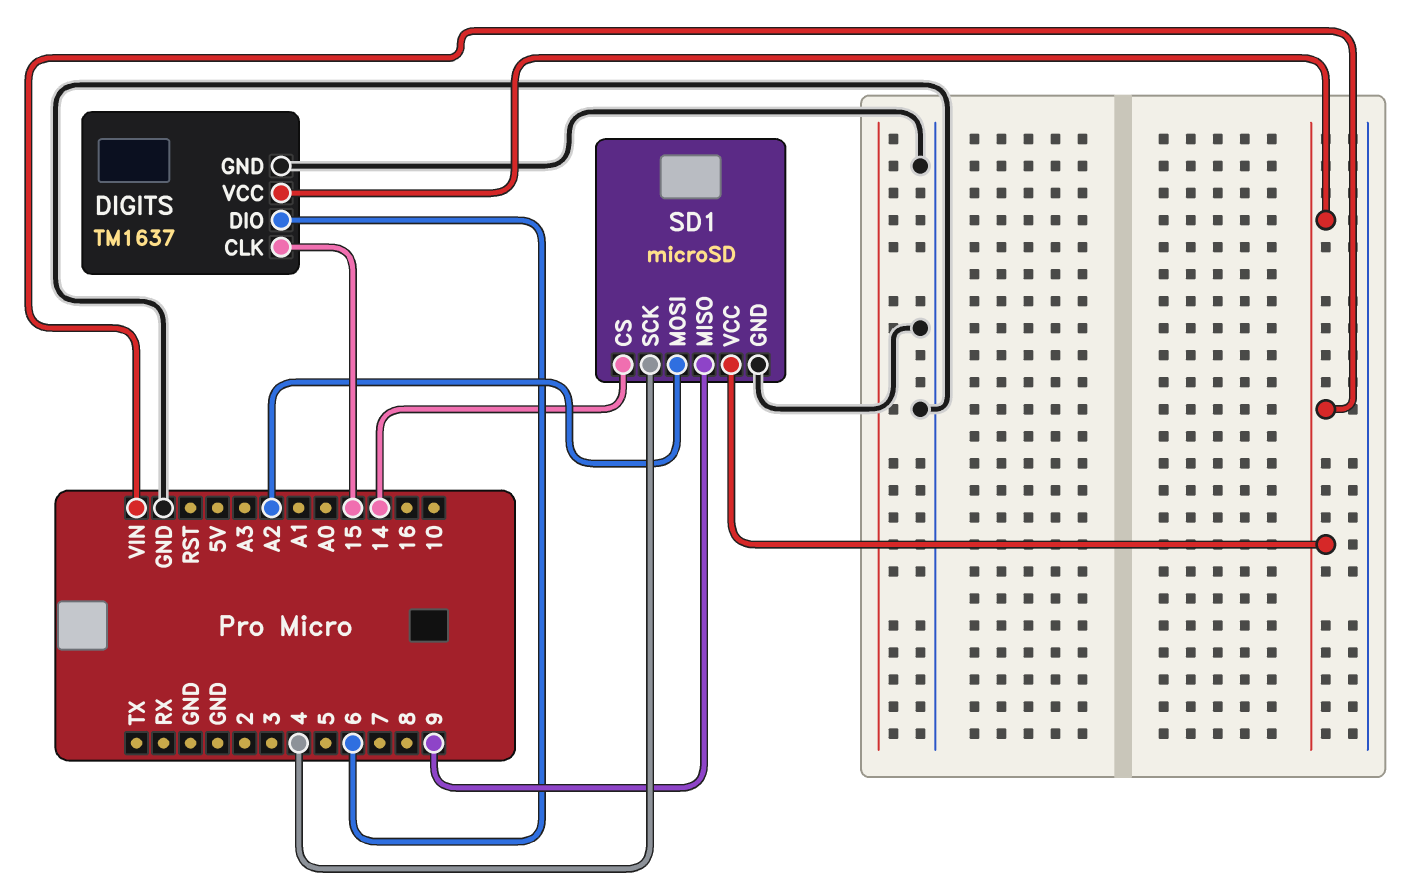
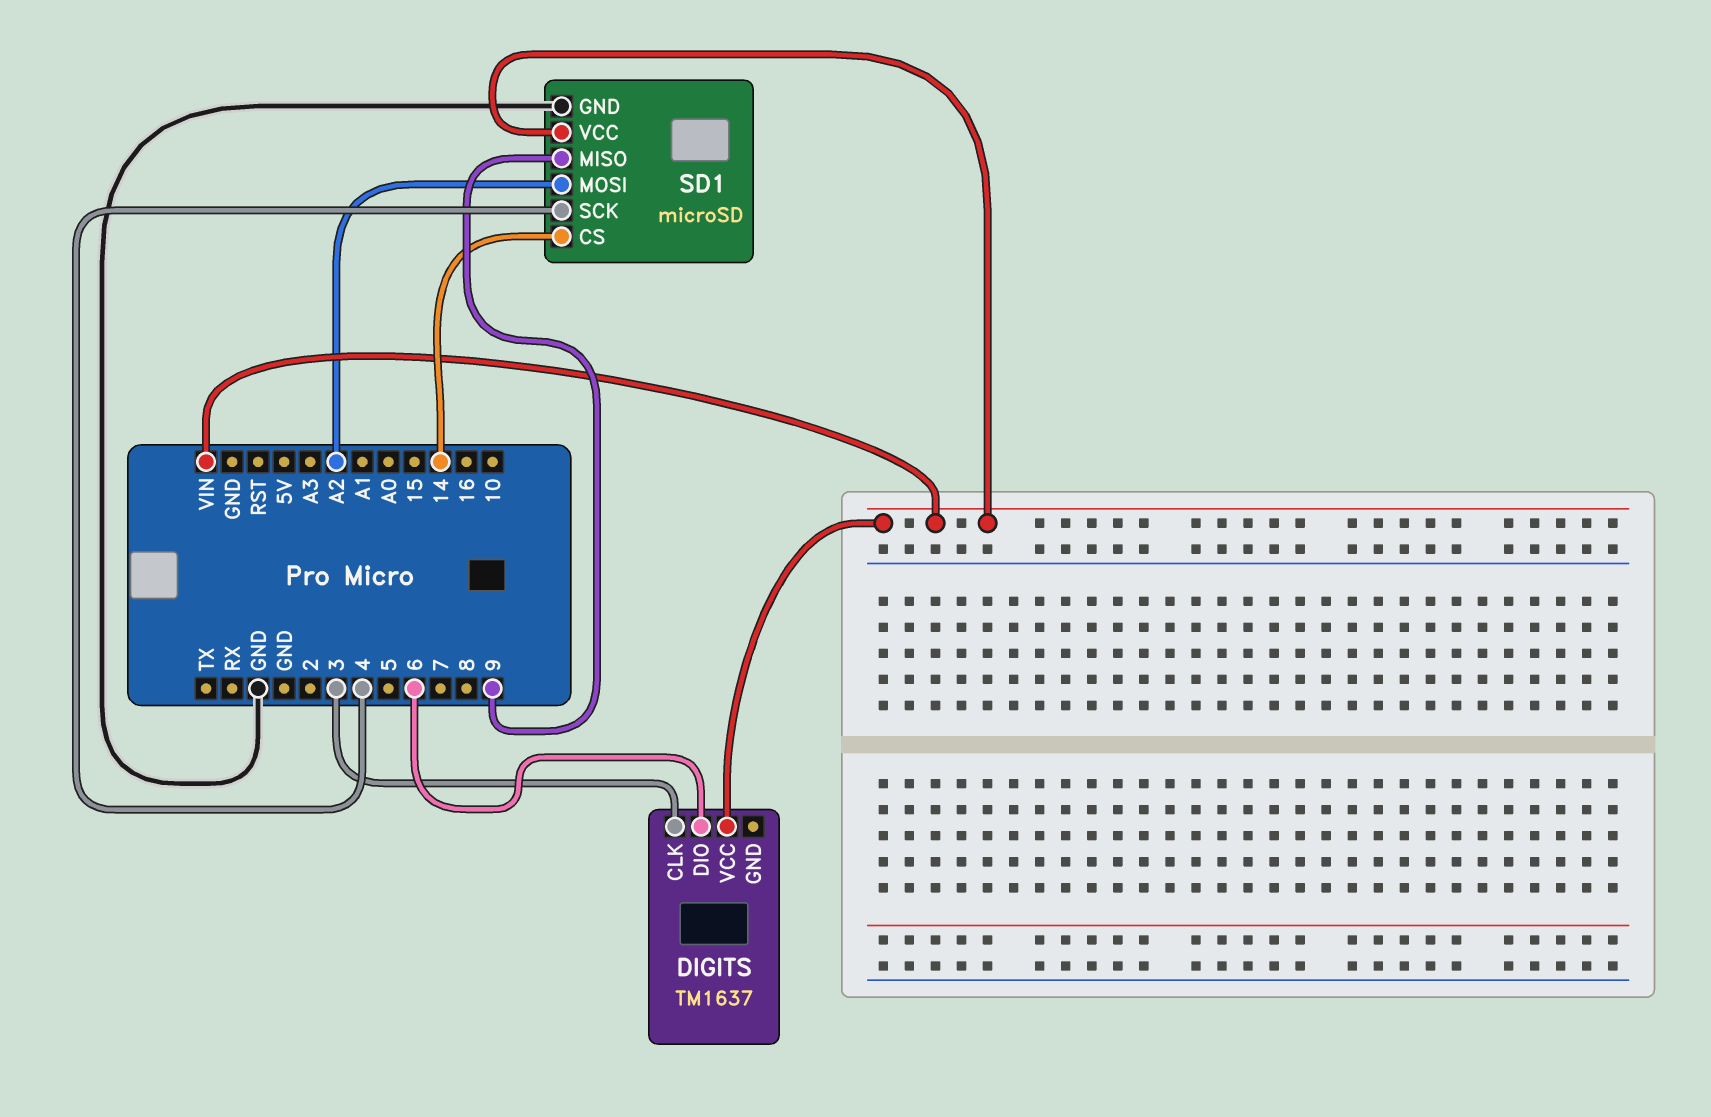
DIGITS pin CLK: 15 -> 3
DIGITS pin GND: GND -> none

